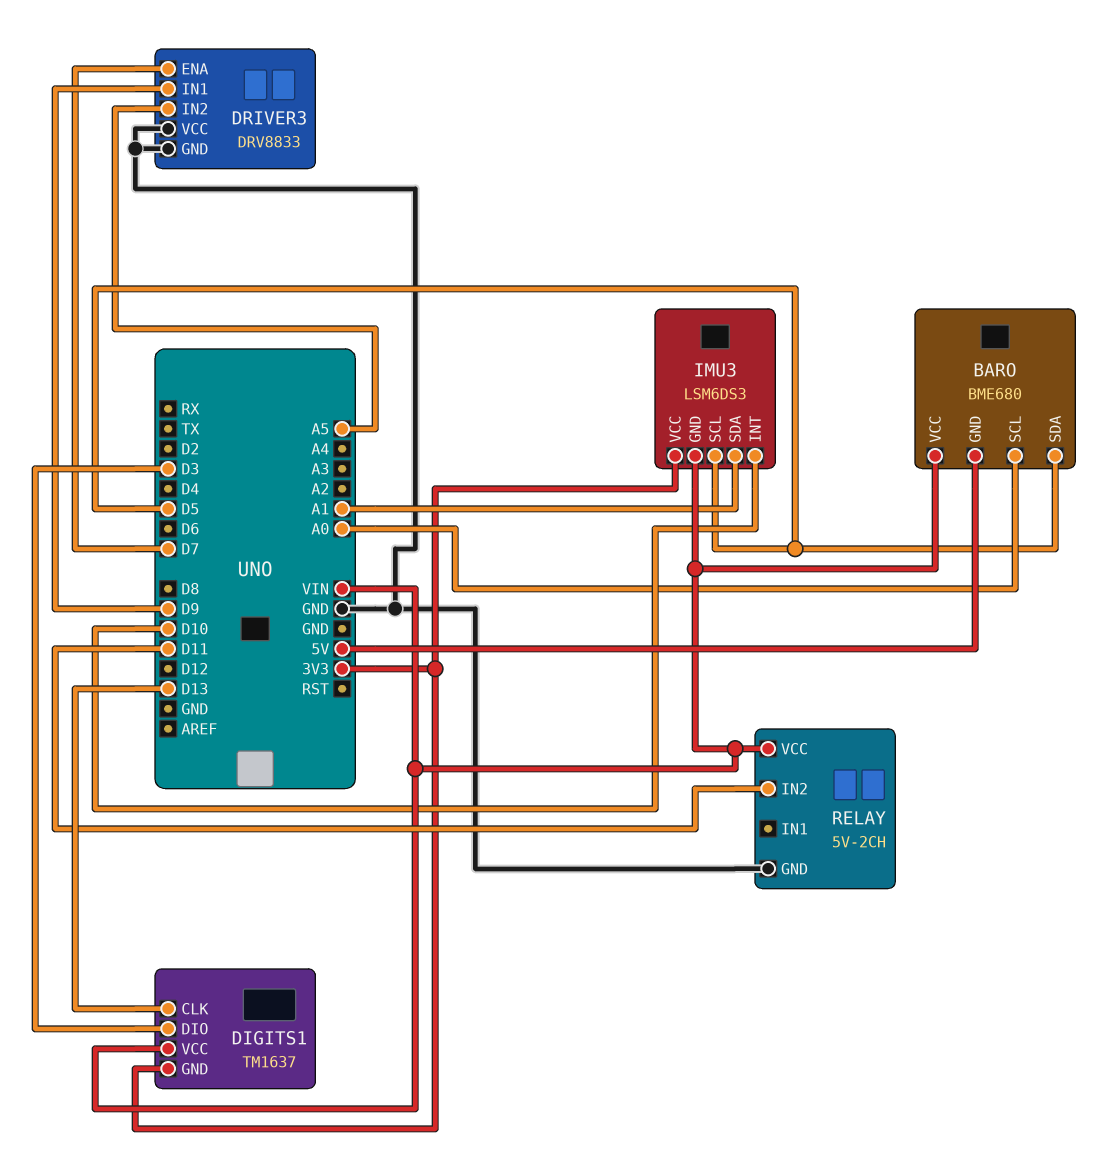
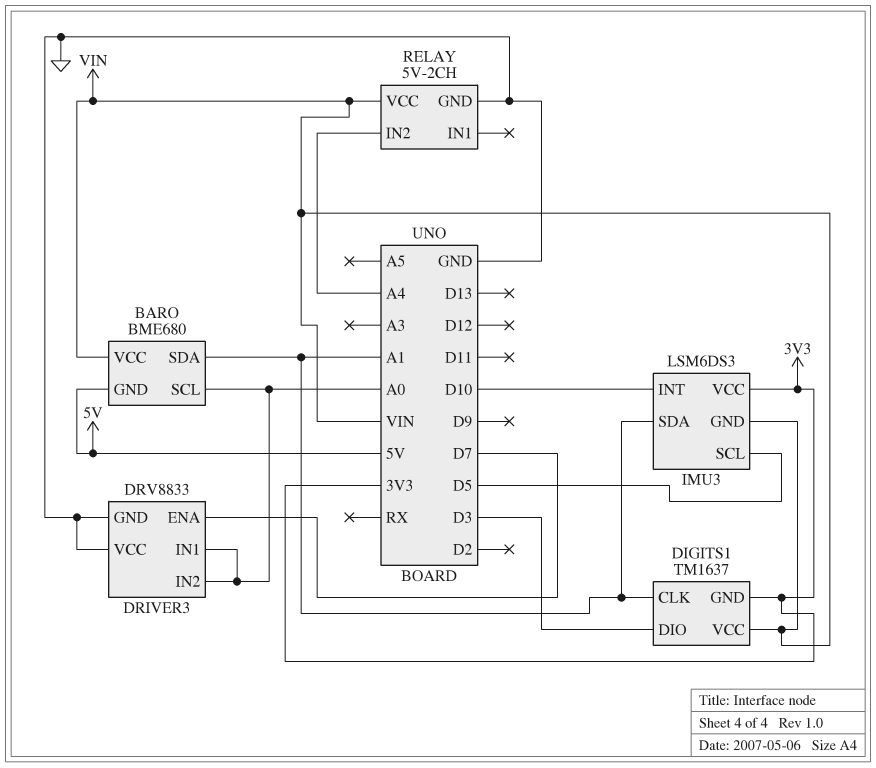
BARO pin SDA: D5 -> A1
DIGITS1 pin CLK: D13 -> A1
DRIVER3 pin IN1: D9 -> A0
DRIVER3 pin IN2: A5 -> A0
RELAY pin IN2: D11 -> A4

